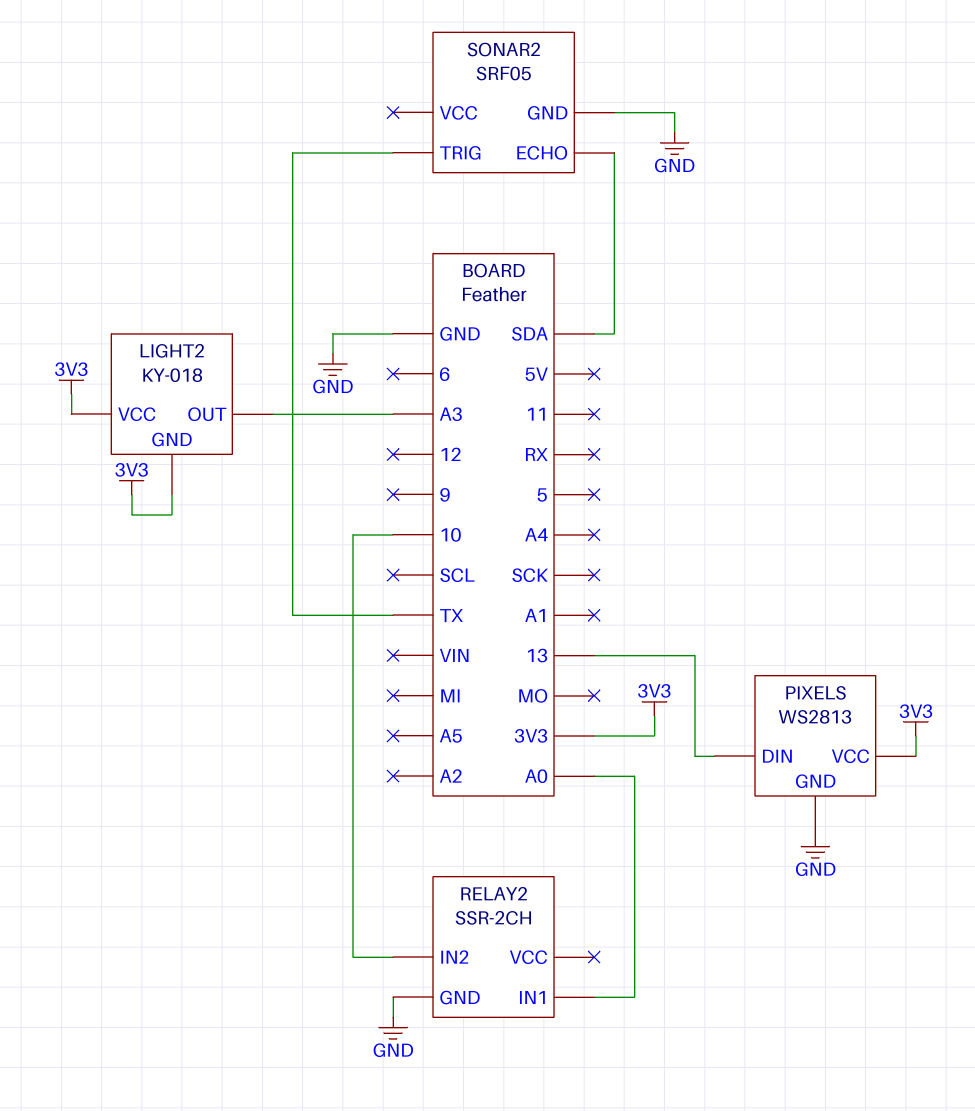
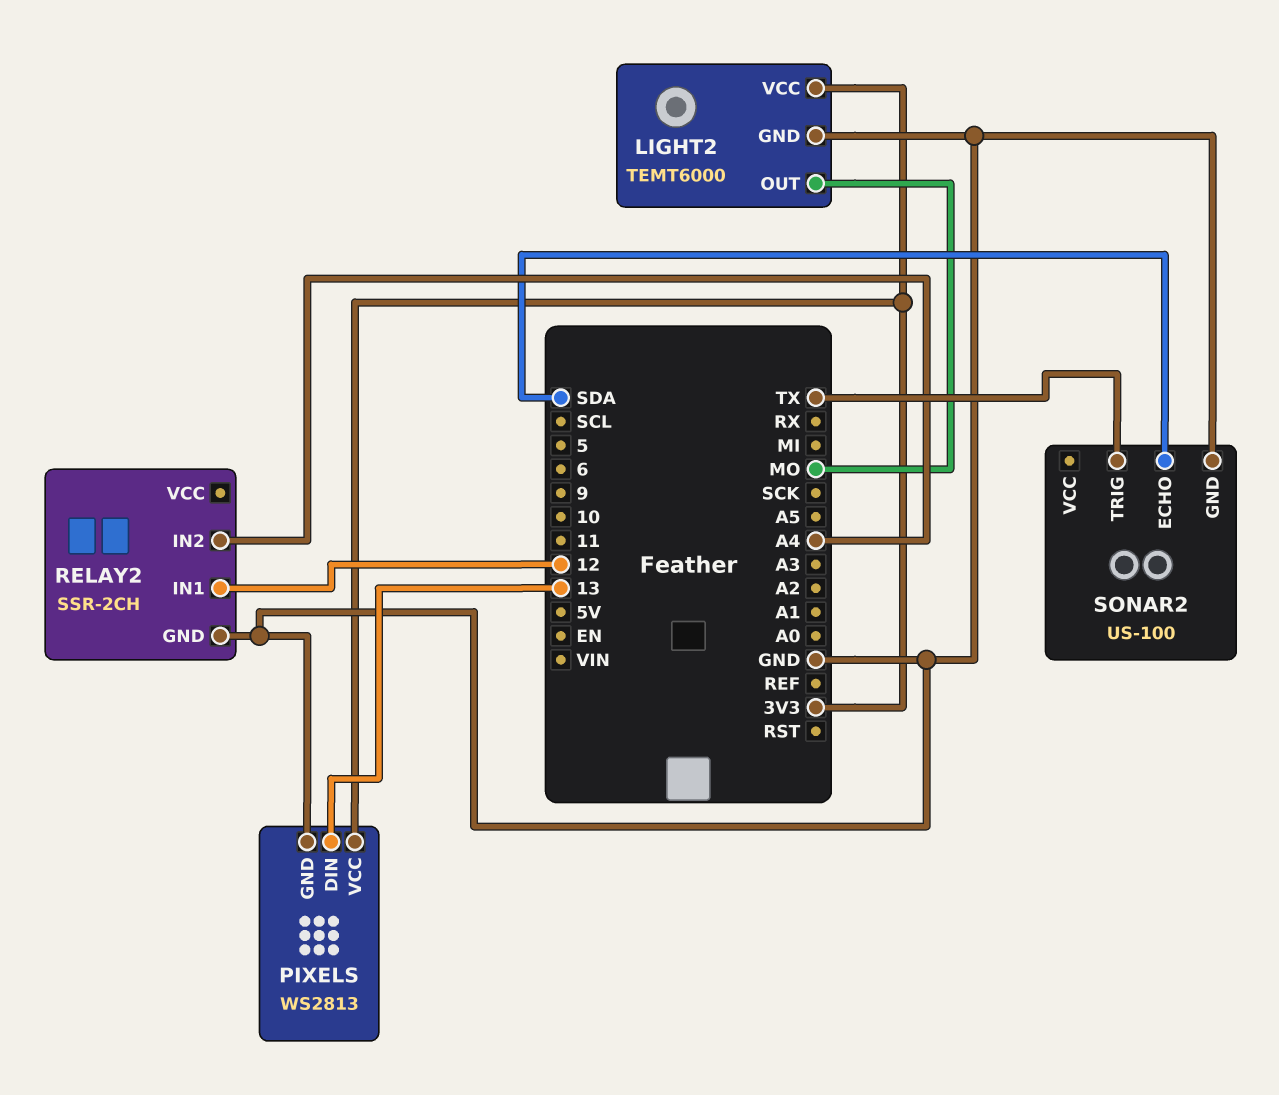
LIGHT2: KY-018 -> TEMT6000
LIGHT2 pin GND: 3V3 -> GND
LIGHT2 pin OUT: A3 -> MO
RELAY2 pin IN1: A0 -> 12
RELAY2 pin IN2: 10 -> A4
SONAR2: SRF05 -> US-100

